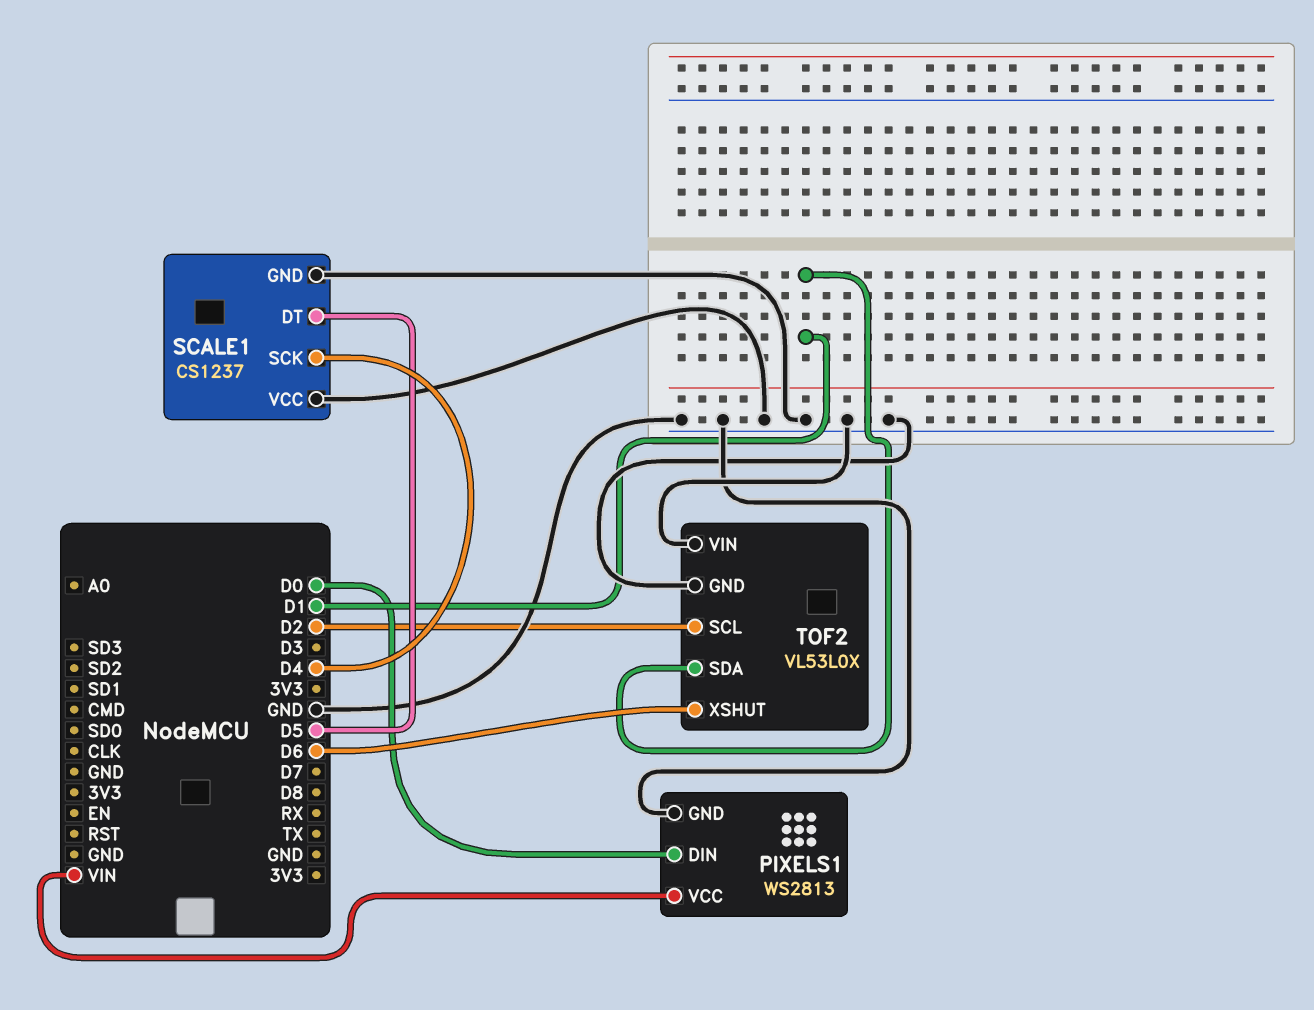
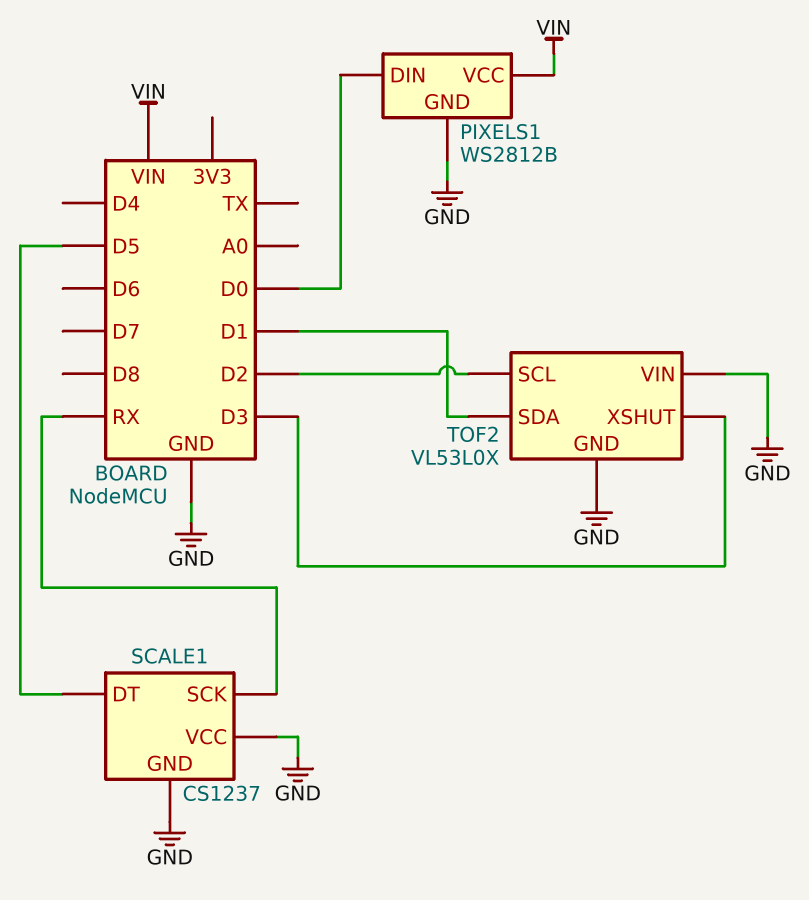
PIXELS1: WS2813 -> WS2812B
SCALE1 pin SCK: D4 -> RX
TOF2 pin XSHUT: D6 -> D3

